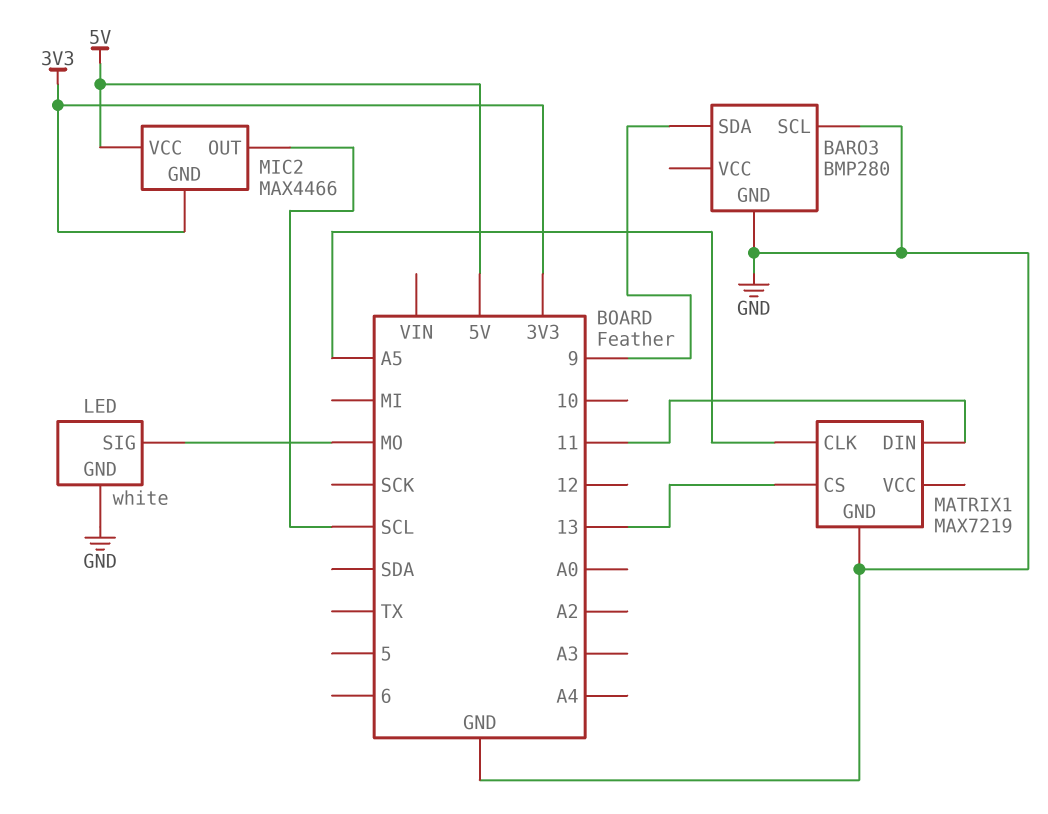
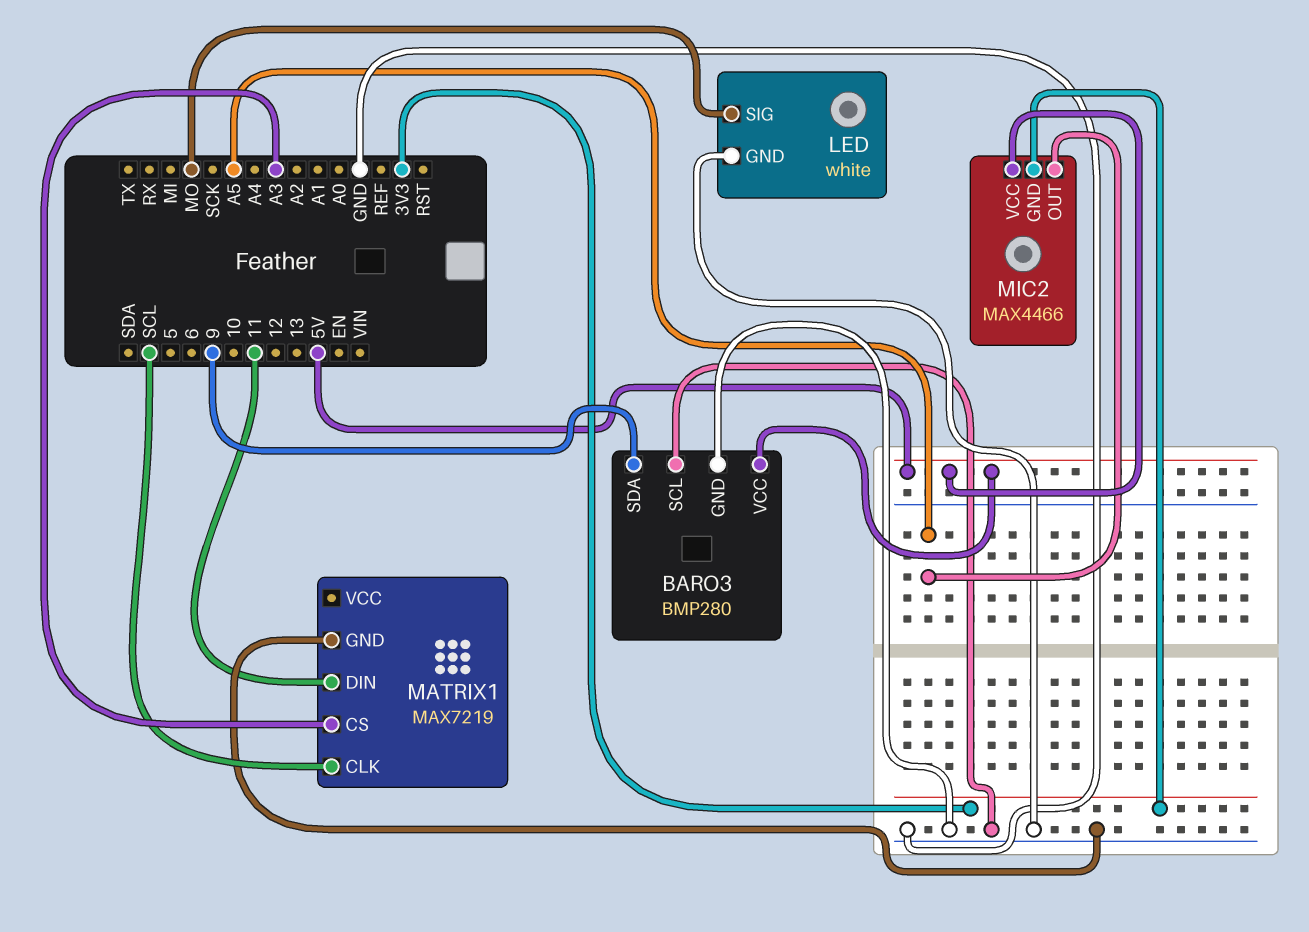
BARO3 pin VCC: none -> 5V
MATRIX1 pin CLK: A5 -> SCL
MATRIX1 pin CS: 13 -> A3
MIC2 pin OUT: SCL -> A5

